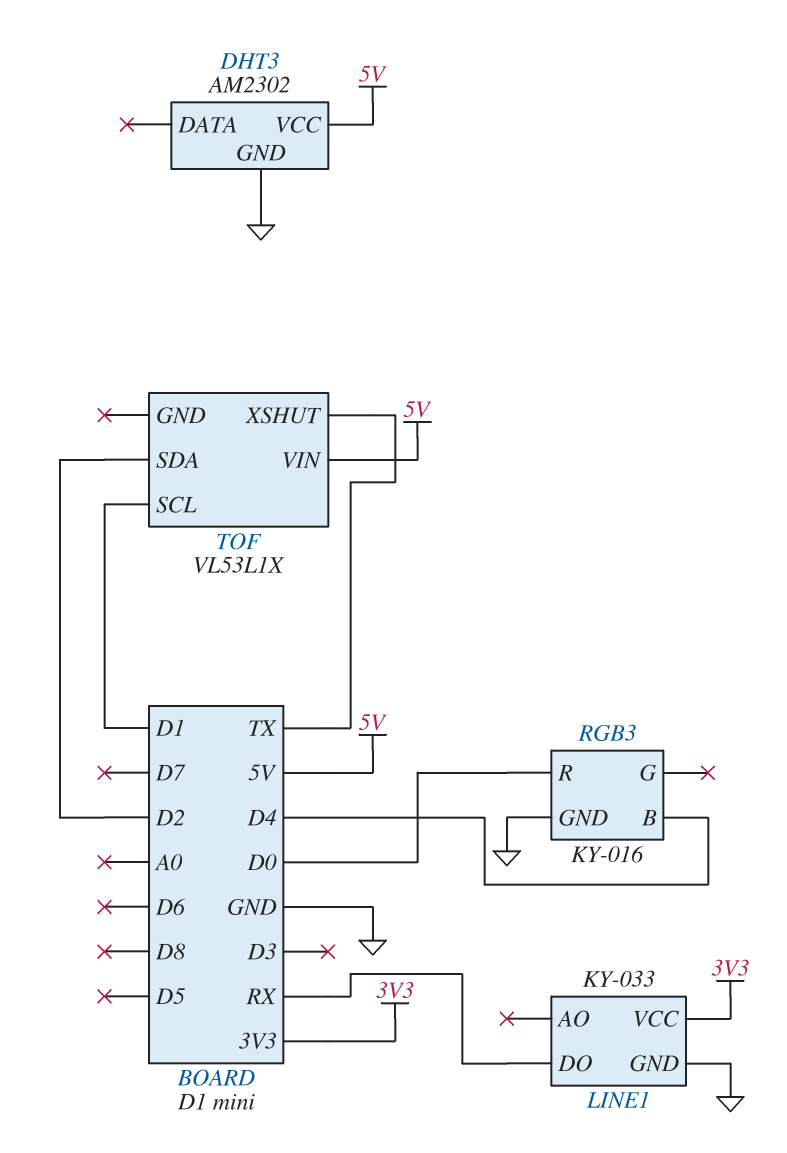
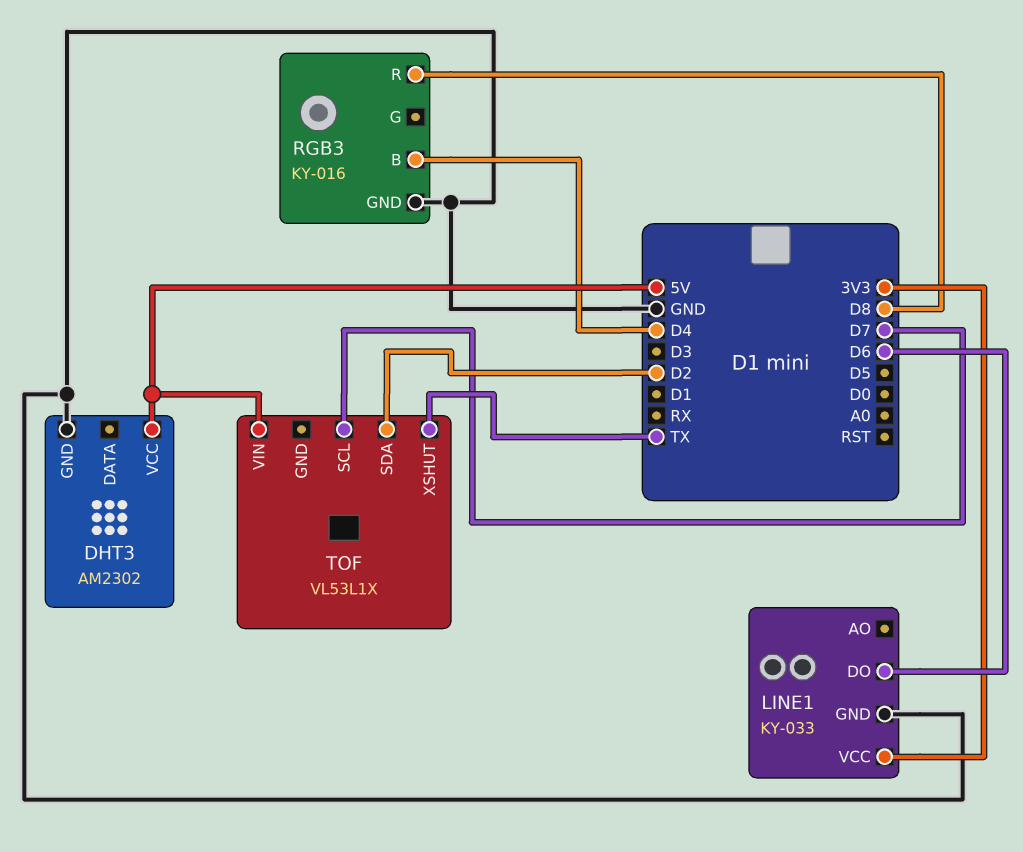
LINE1 pin DO: RX -> D6
RGB3 pin R: D0 -> D8
TOF pin SCL: D1 -> D7

